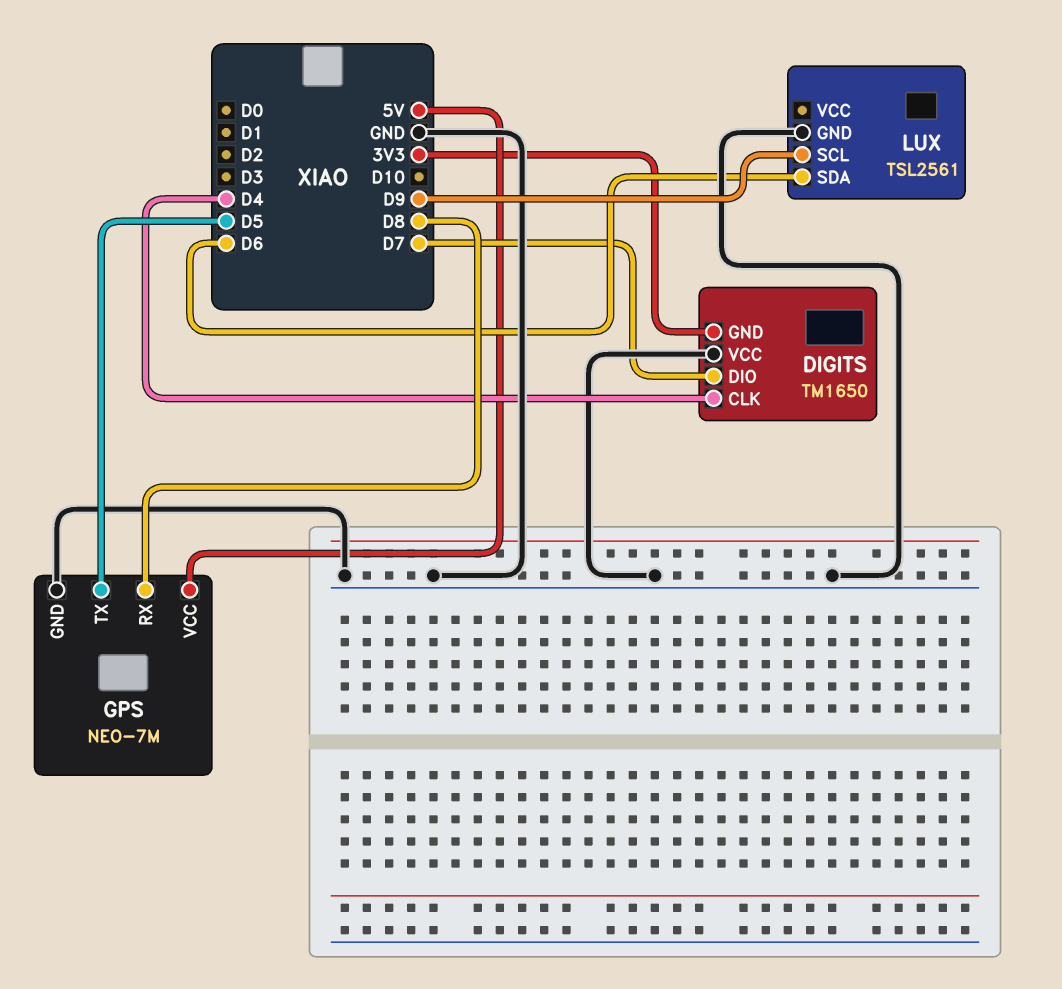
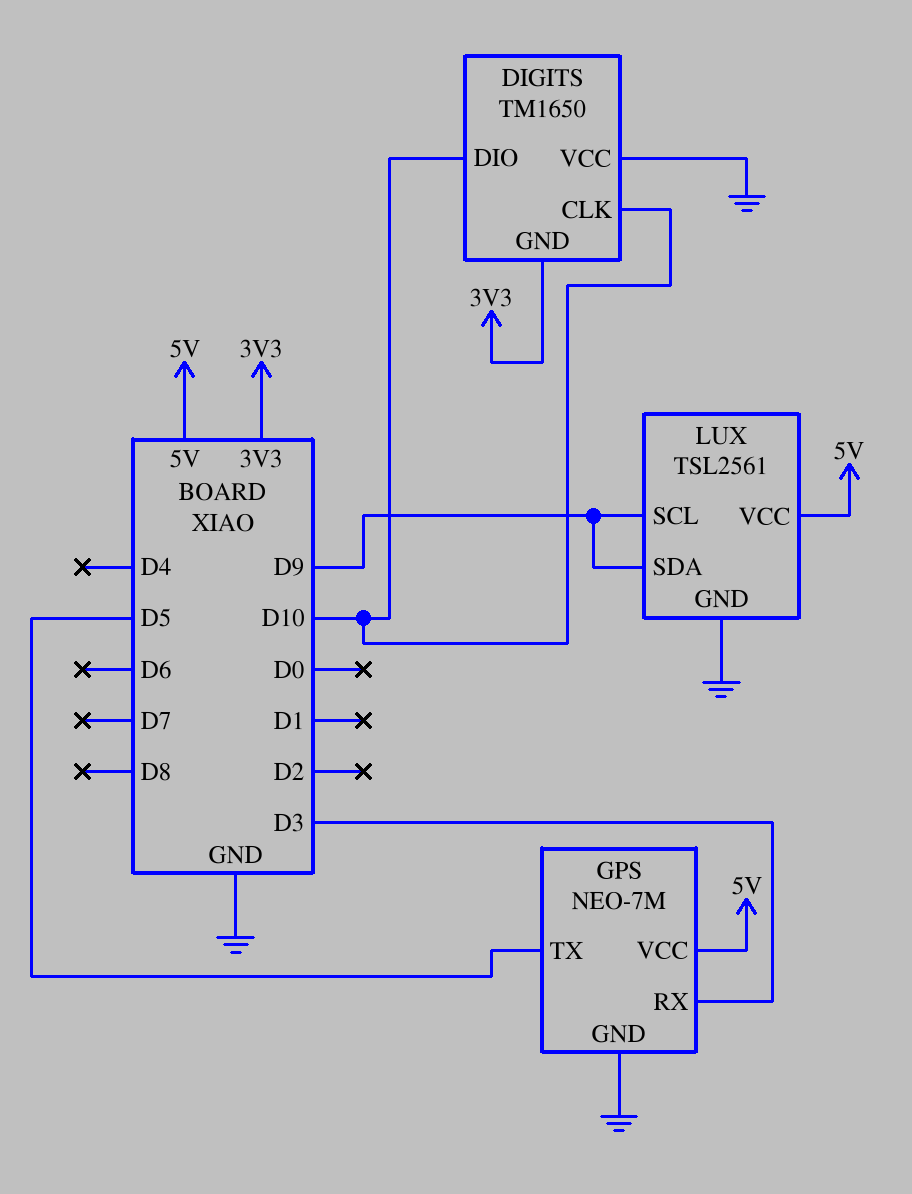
DIGITS pin CLK: D4 -> D10
DIGITS pin DIO: D7 -> D10
GPS pin RX: D8 -> D3
LUX pin SDA: D6 -> D9
LUX pin VCC: none -> 5V

